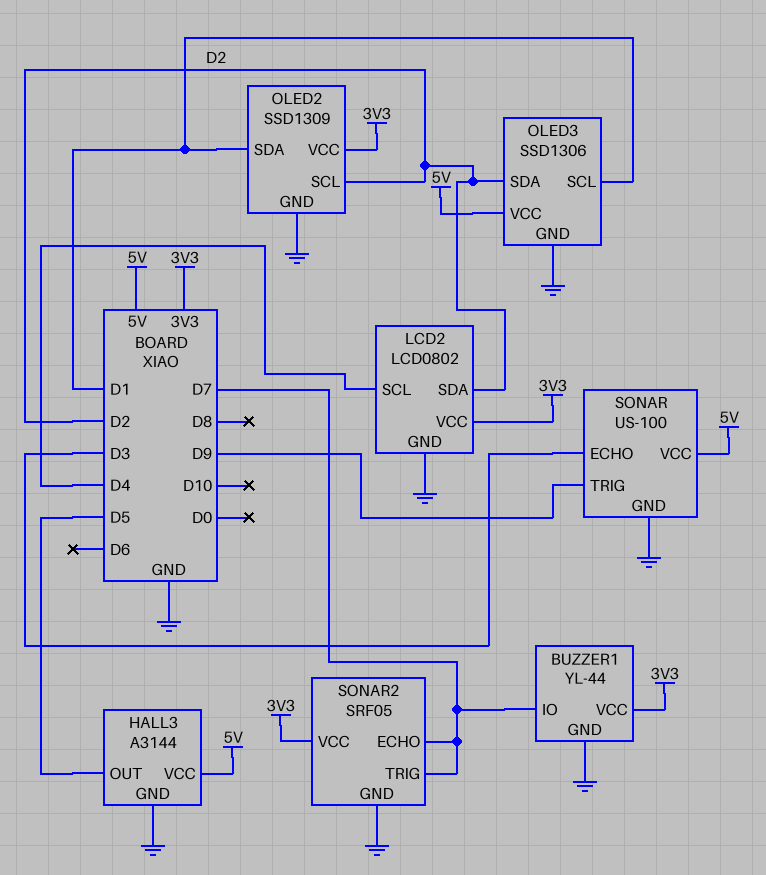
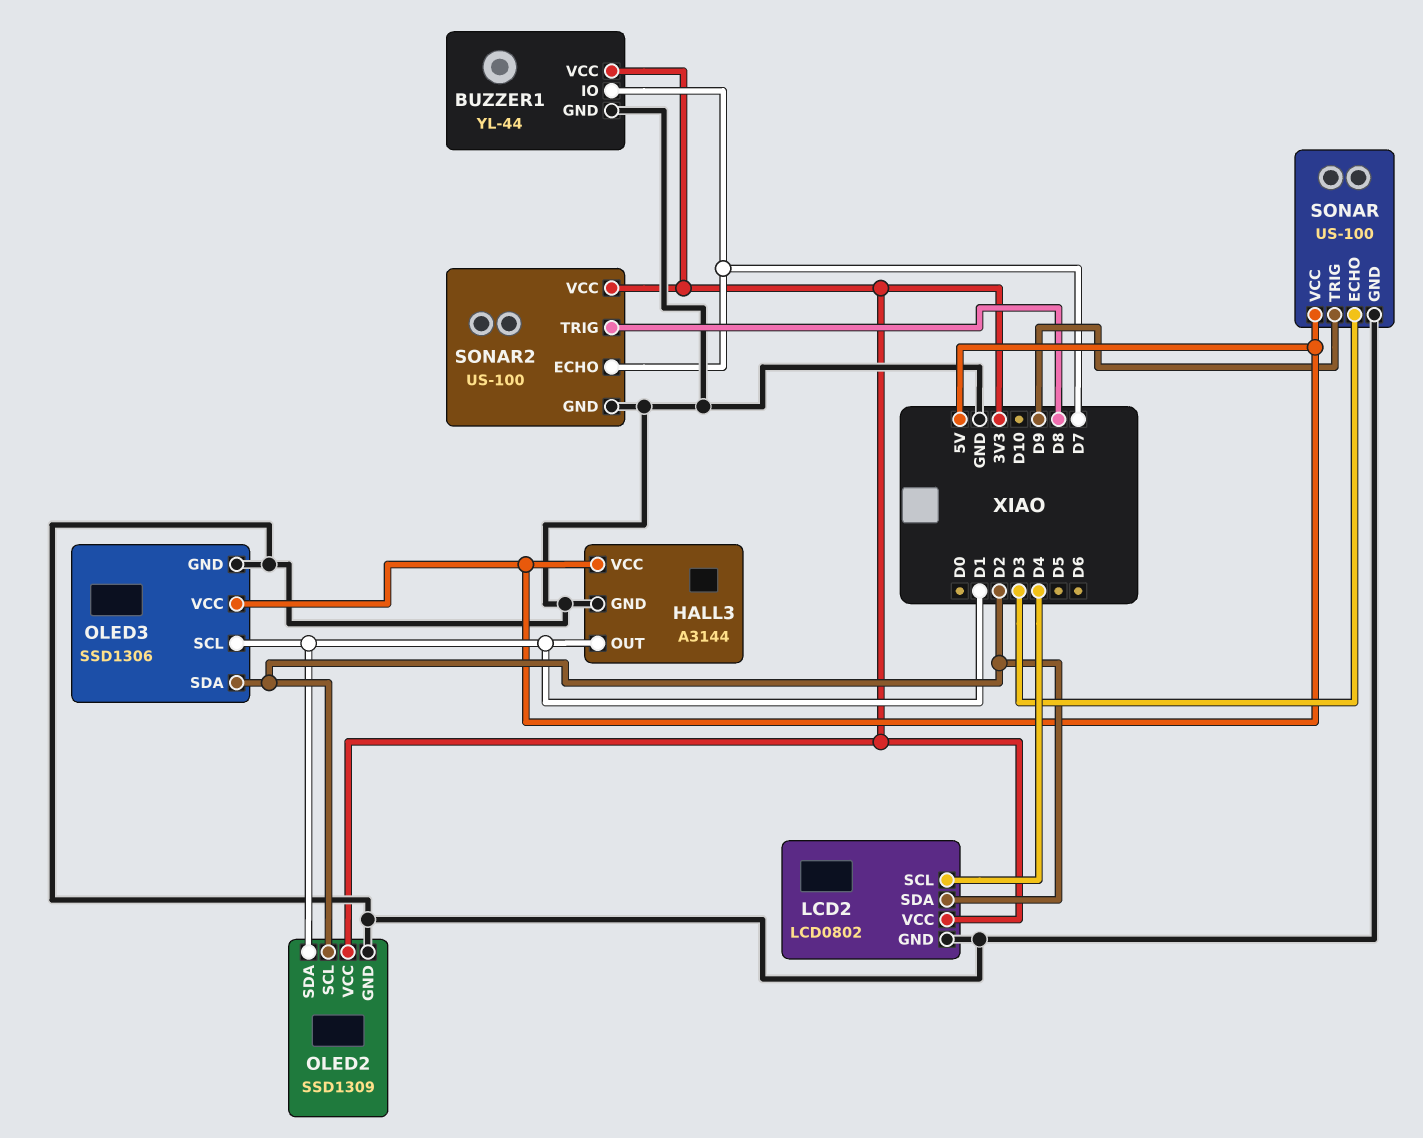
HALL3 pin OUT: D5 -> D1
SONAR2: SRF05 -> US-100
SONAR2 pin TRIG: D7 -> D8

